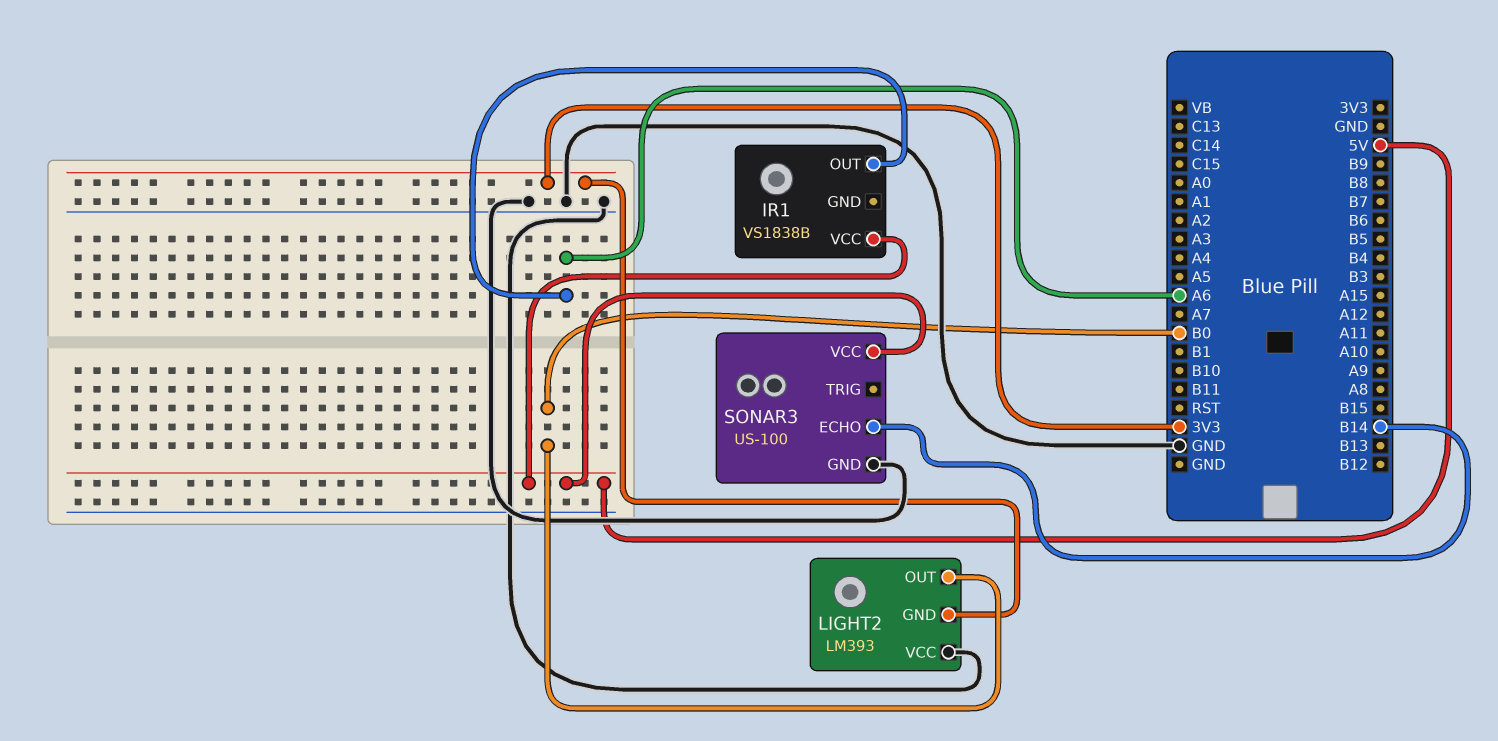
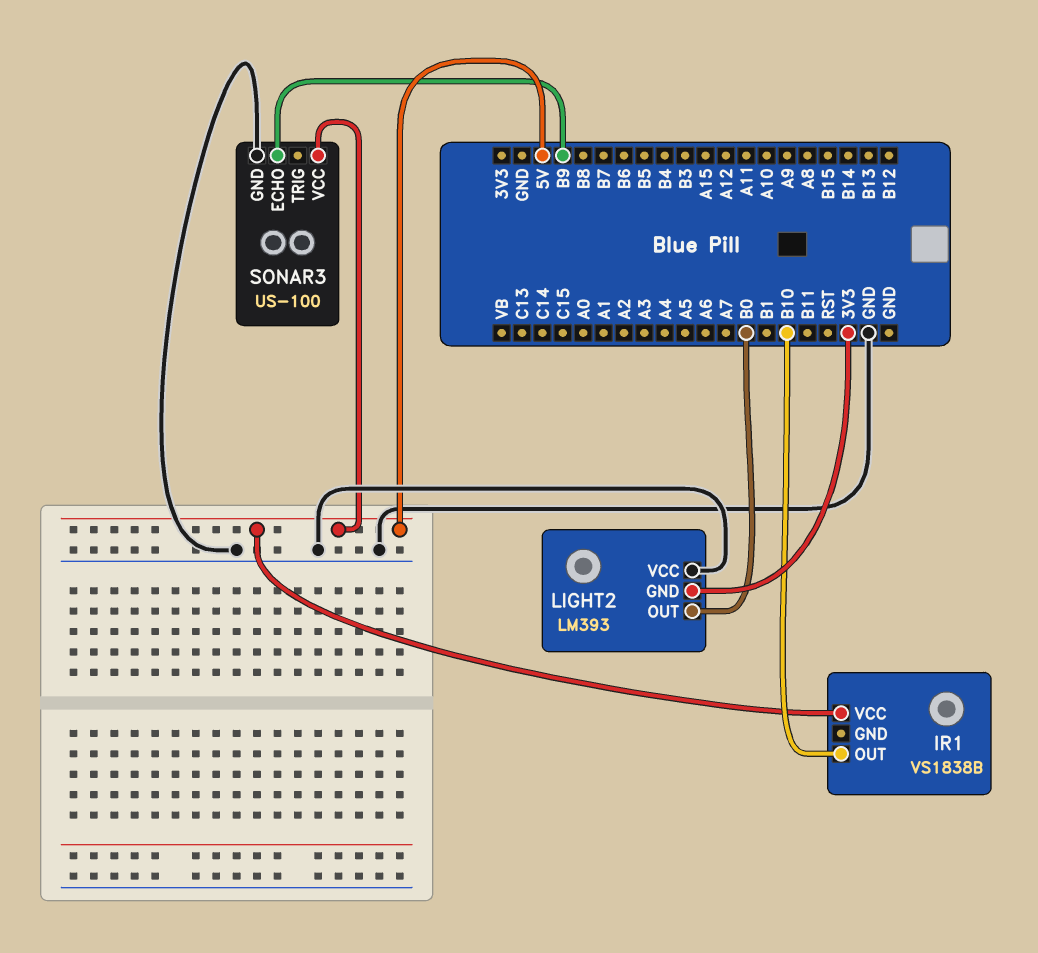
IR1 pin OUT: A6 -> B10
SONAR3 pin ECHO: B14 -> B9

